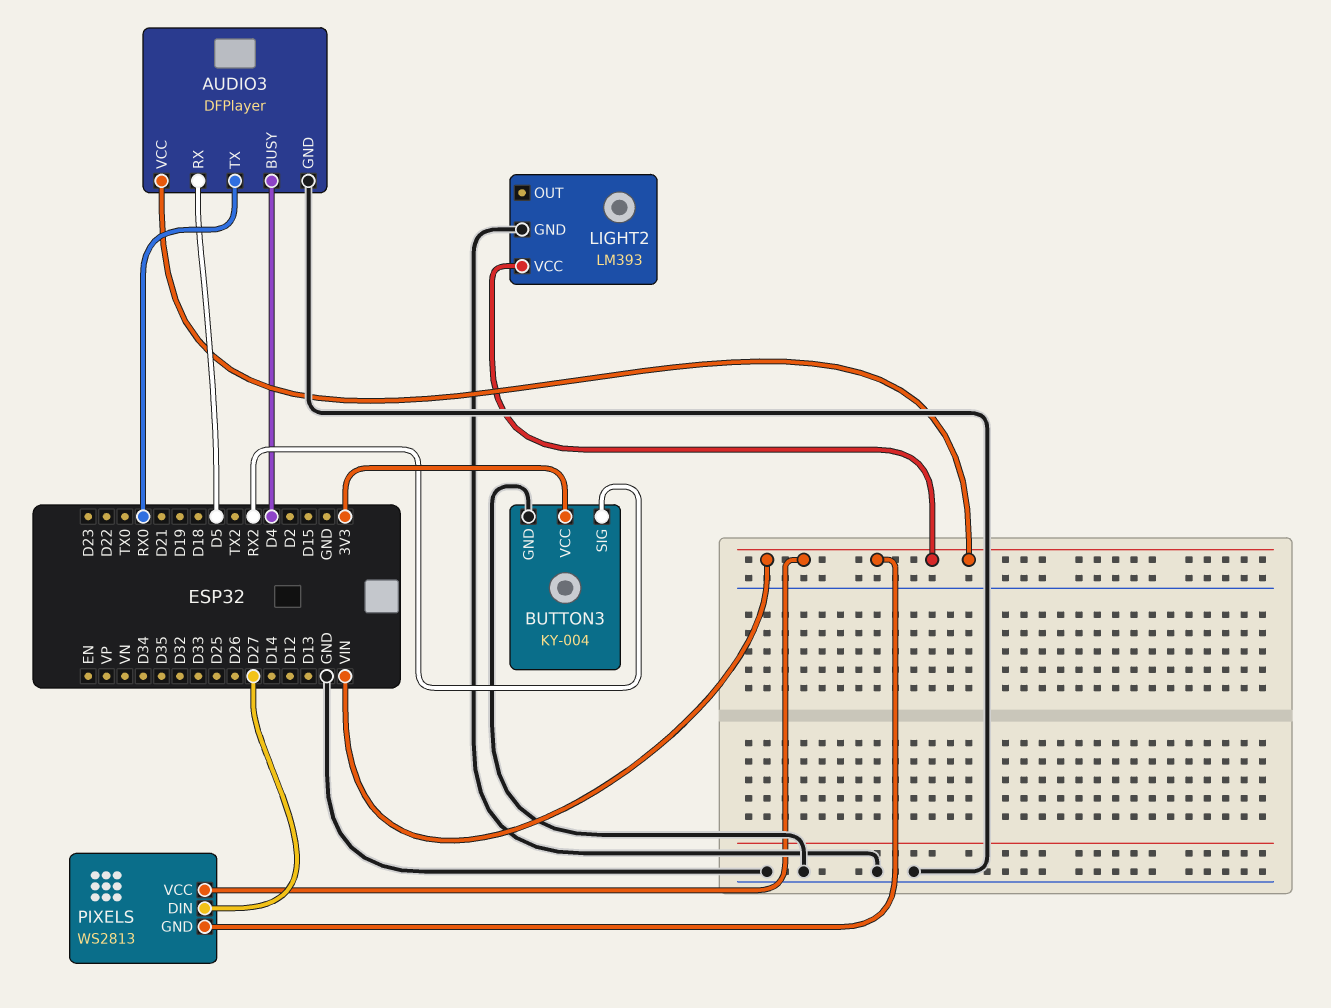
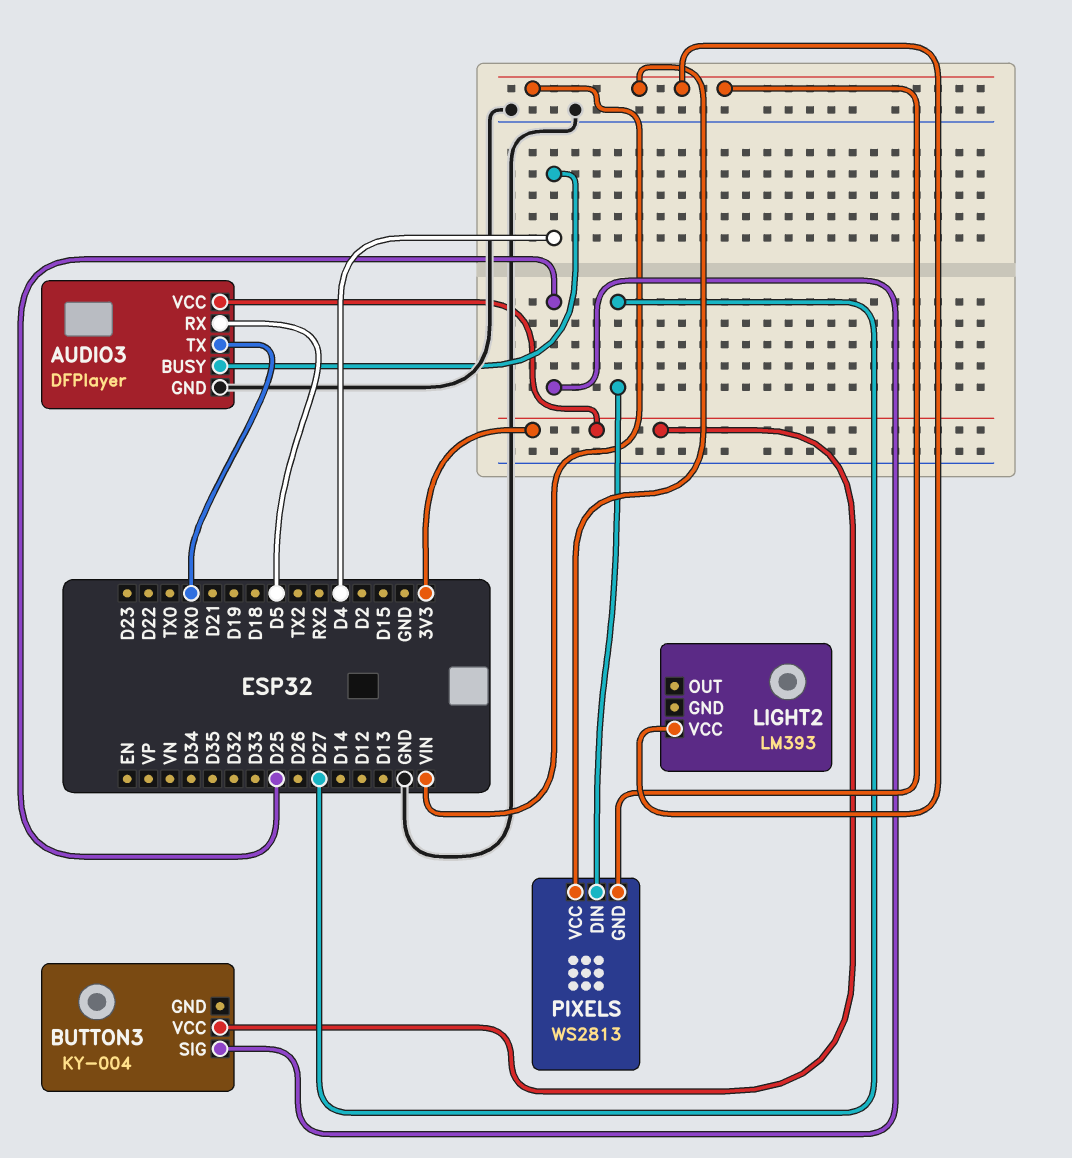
AUDIO3 pin VCC: VIN -> 3V3
BUTTON3 pin GND: GND -> none
BUTTON3 pin SIG: RX2 -> D25
LIGHT2 pin GND: GND -> none

